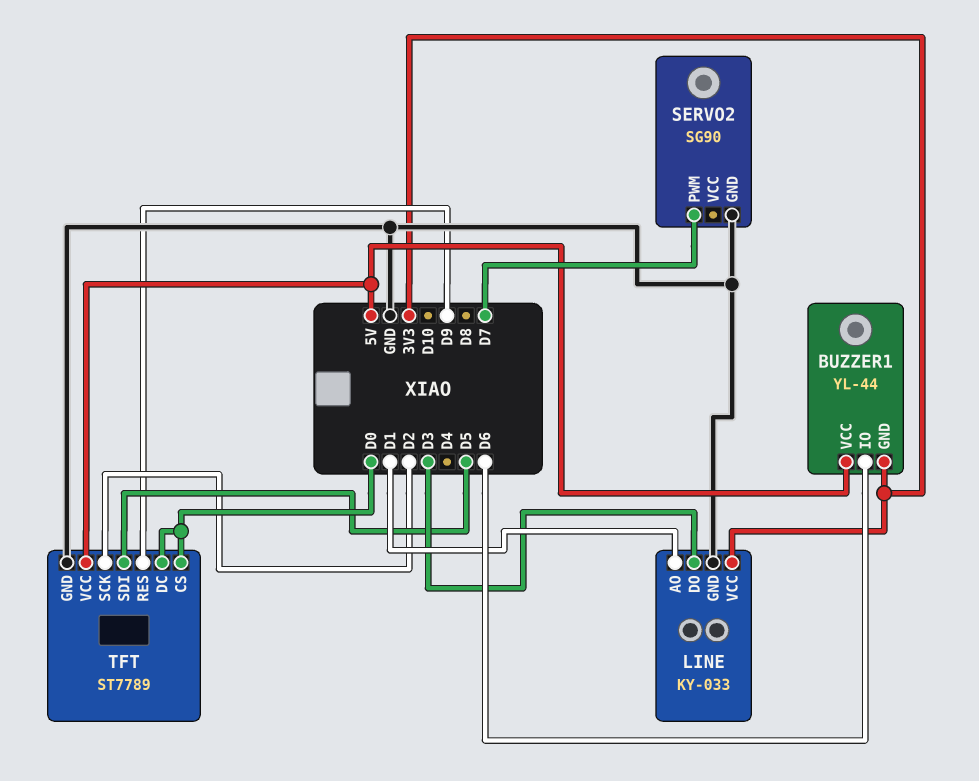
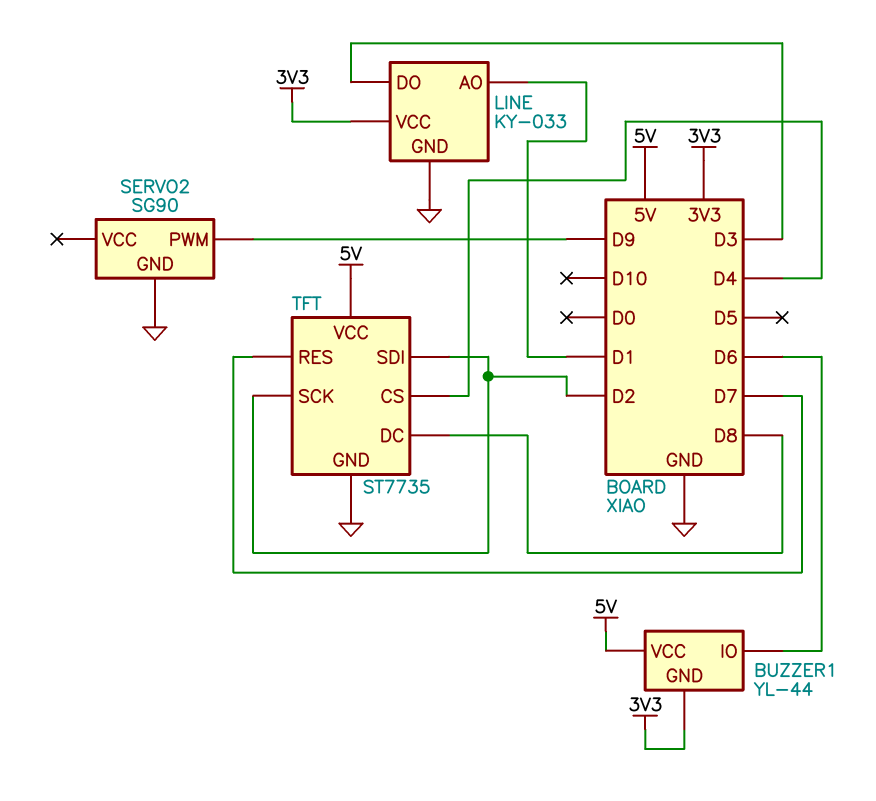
SERVO2 pin PWM: D7 -> D9
TFT: ST7789 -> ST7735
TFT pin CS: D0 -> D4
TFT pin DC: D0 -> D8
TFT pin RES: D9 -> D7
TFT pin SDI: D5 -> D2

